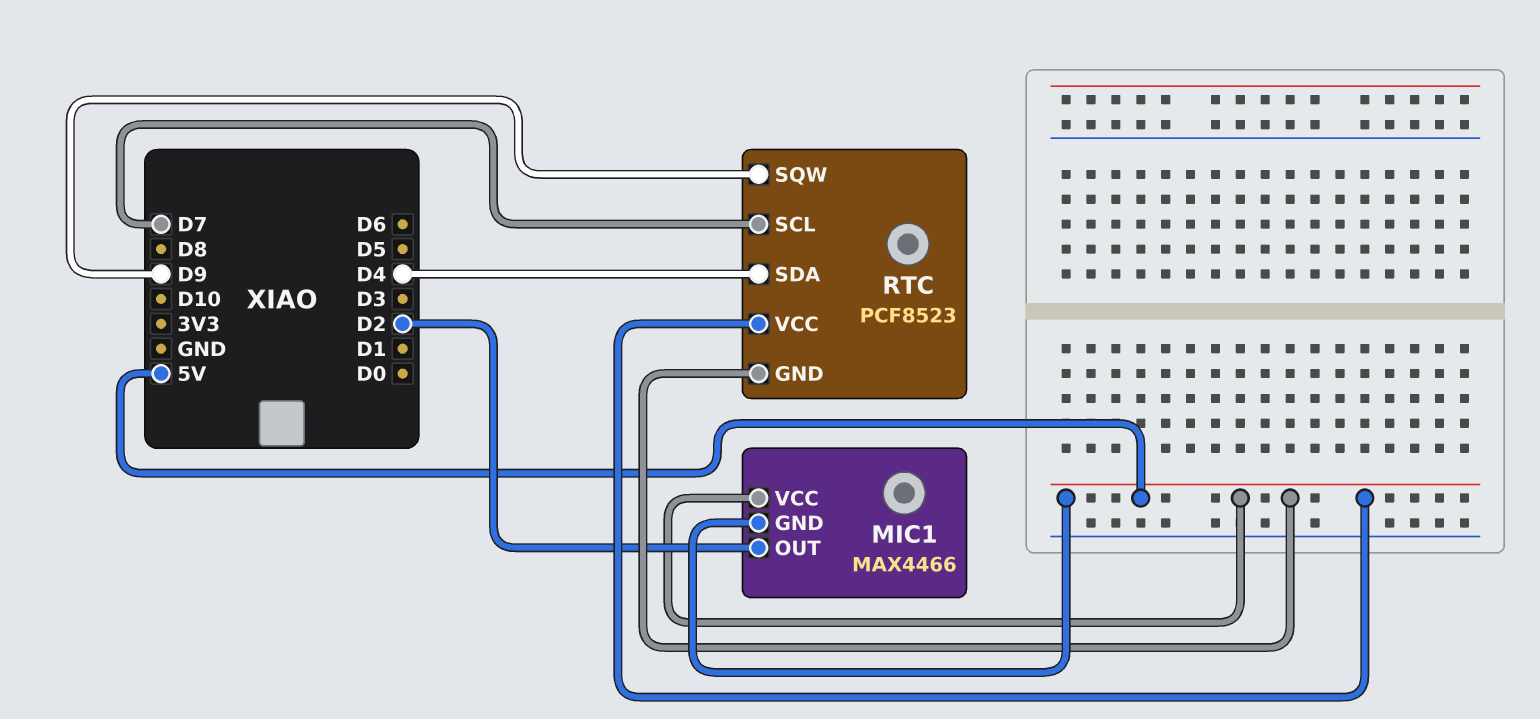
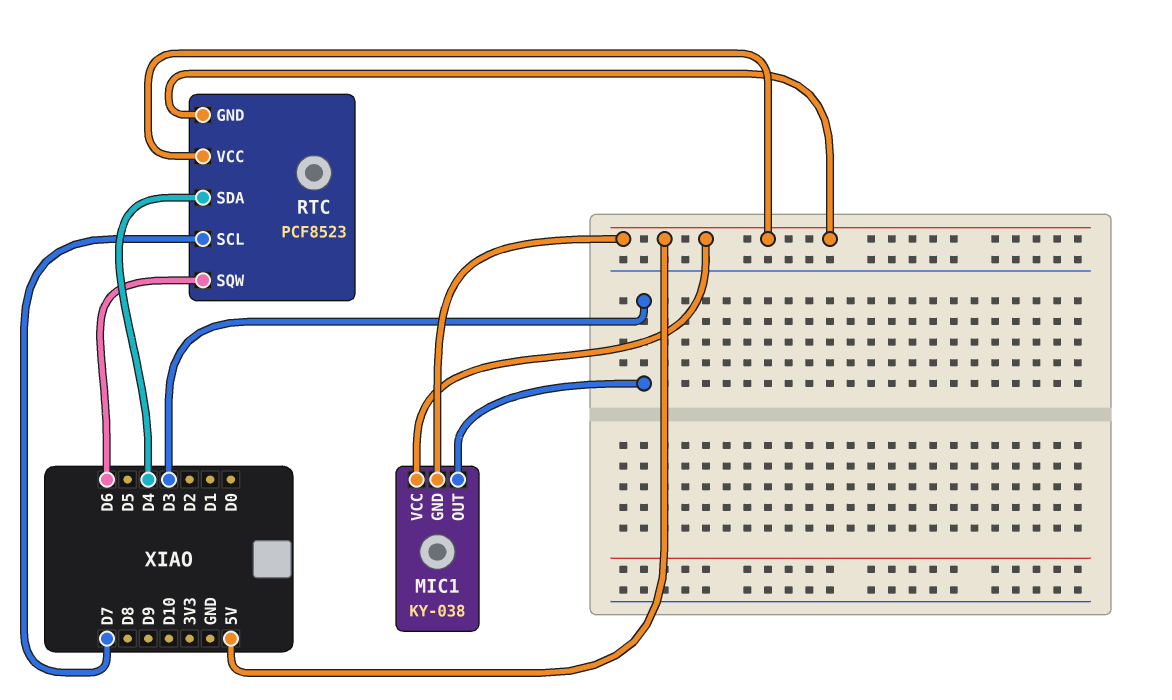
MIC1: MAX4466 -> KY-038
MIC1 pin OUT: D2 -> D3
RTC pin SQW: D9 -> D6

